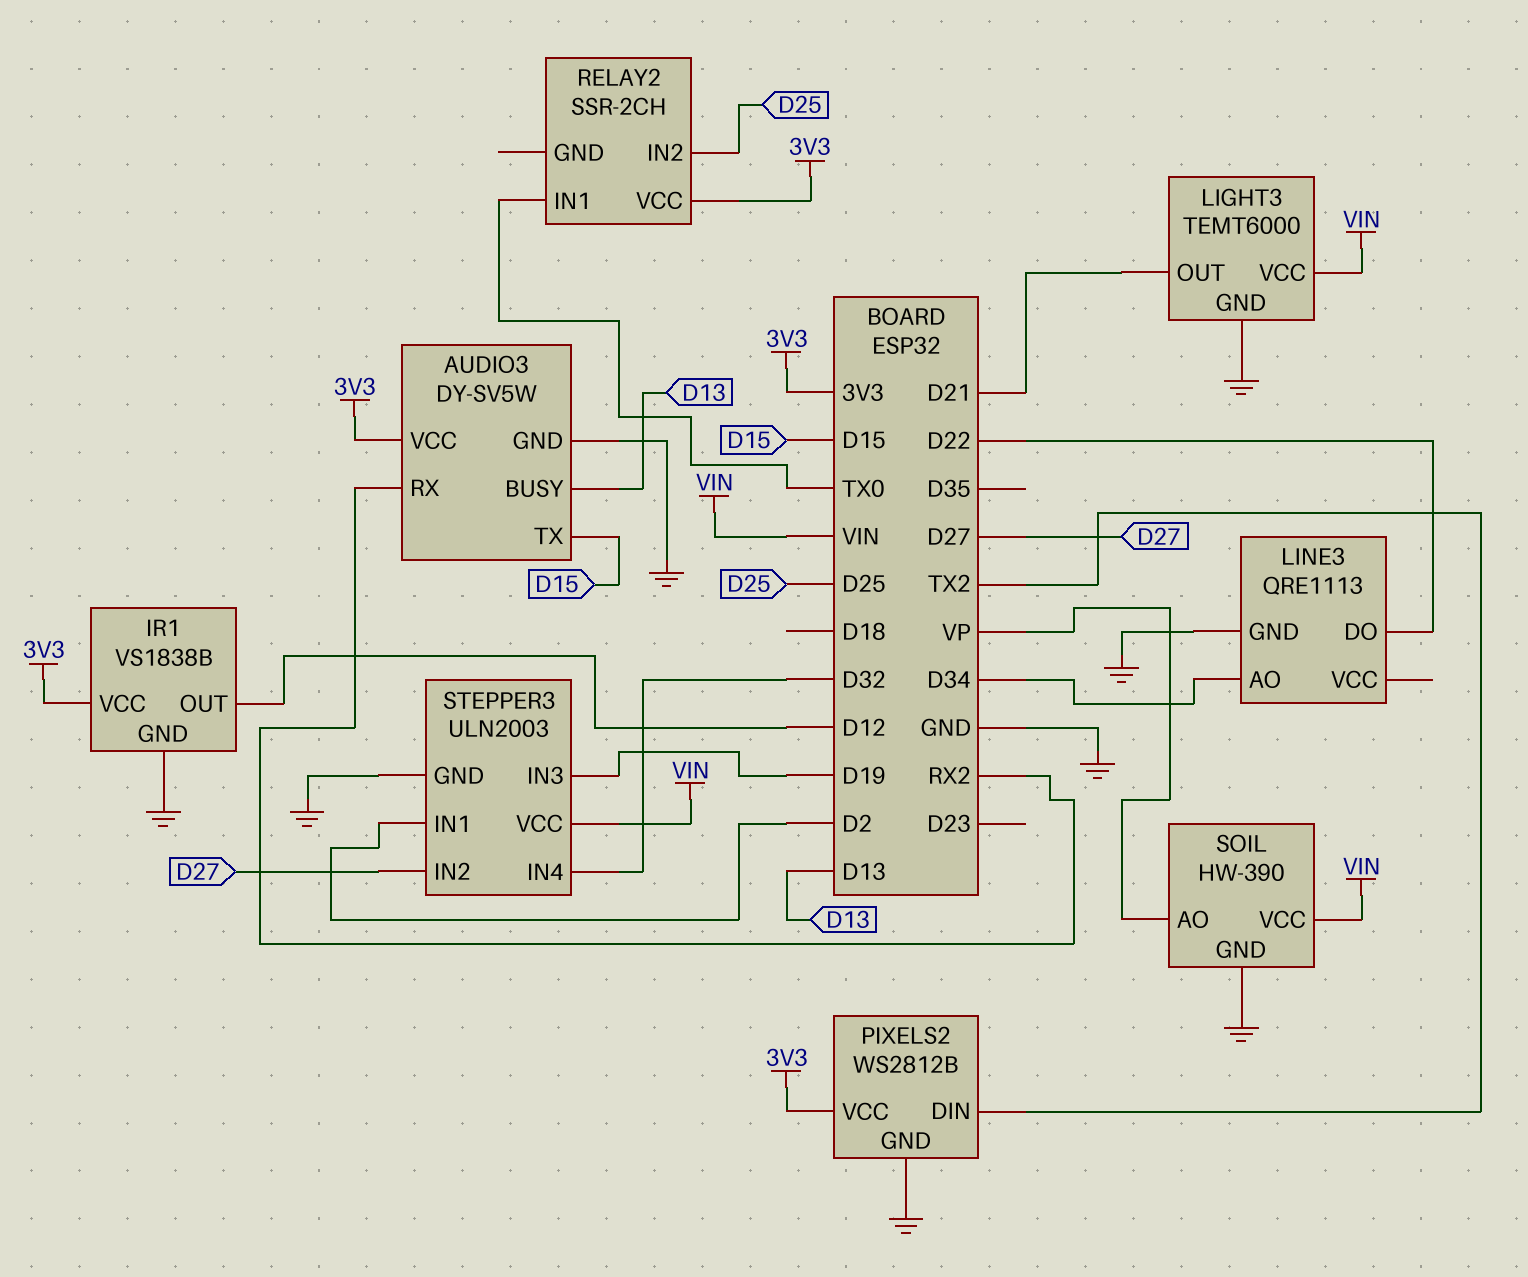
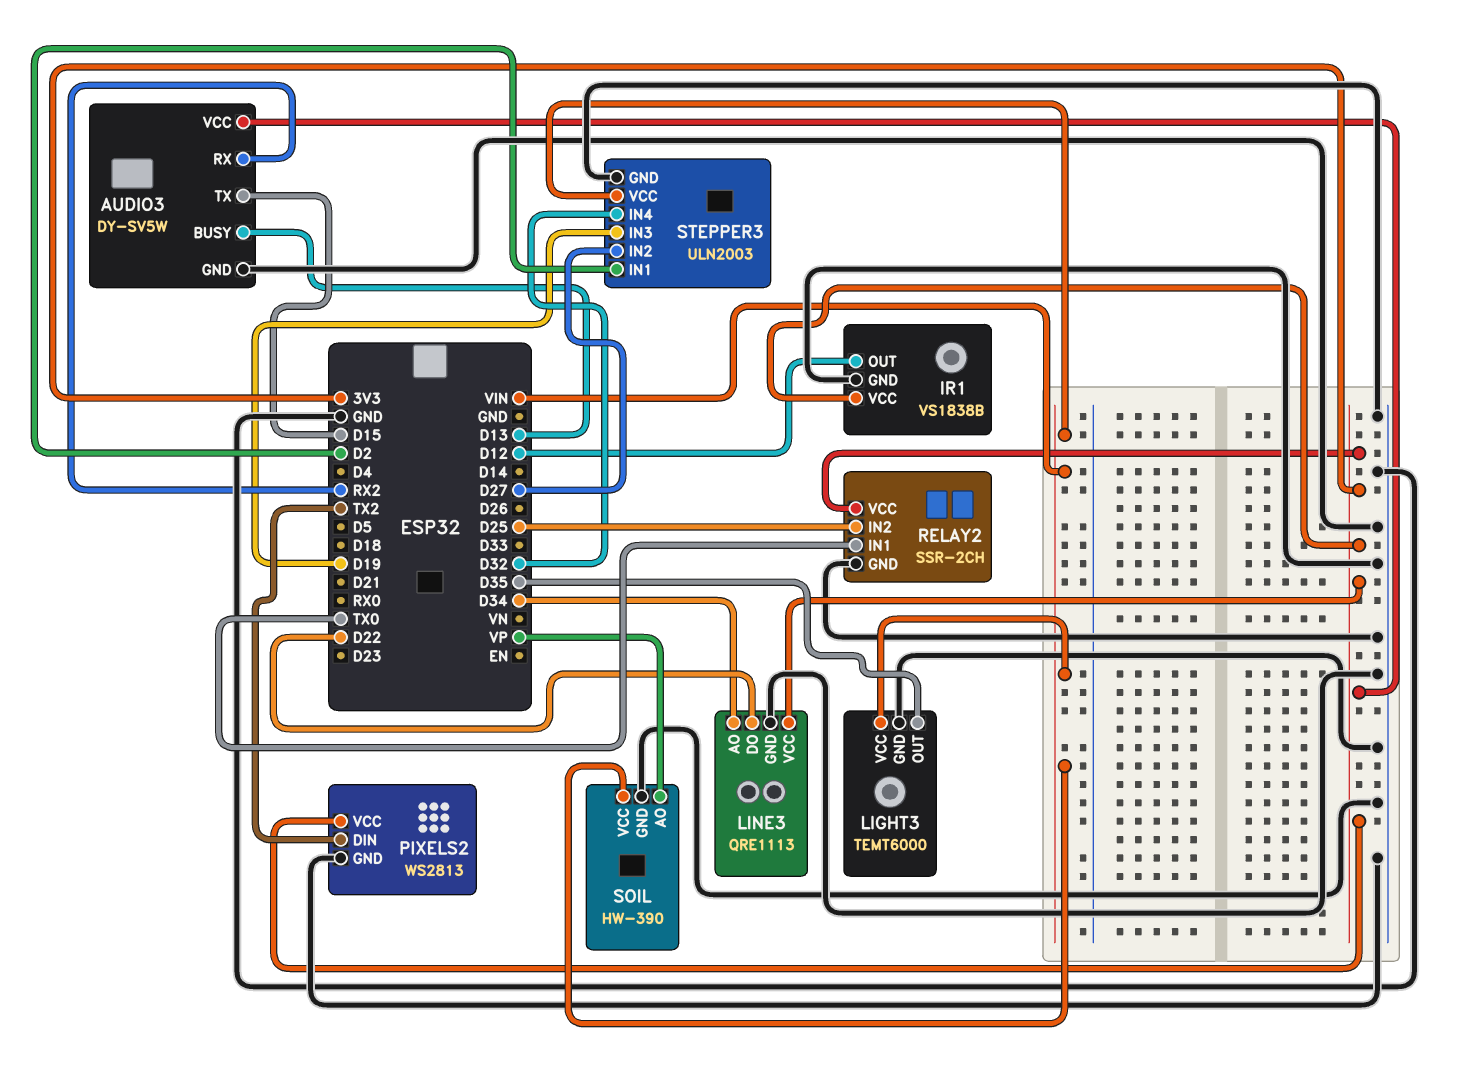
LIGHT3 pin OUT: D21 -> D35
LINE3 pin VCC: none -> 3V3
PIXELS2: WS2812B -> WS2813
RELAY2 pin GND: none -> GND

